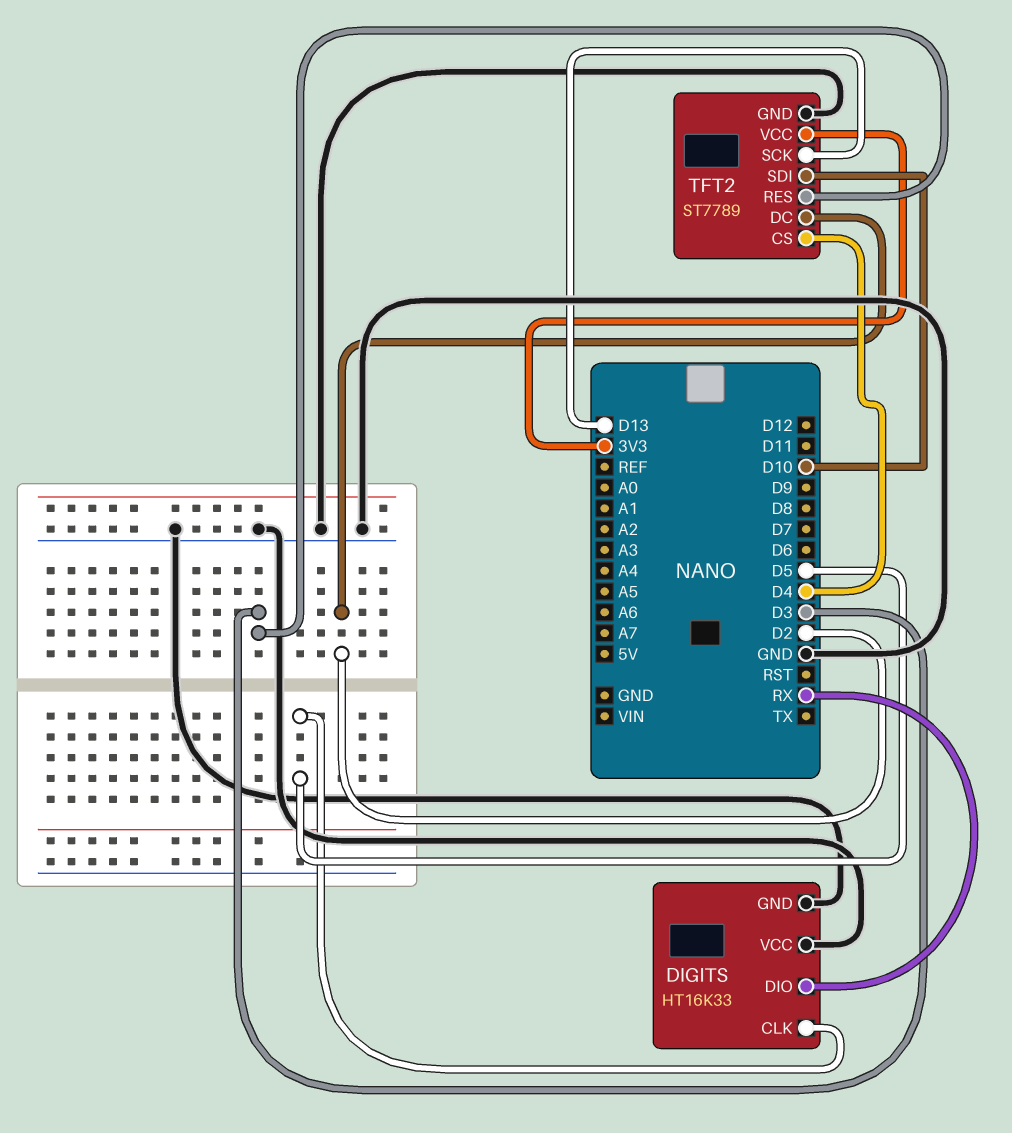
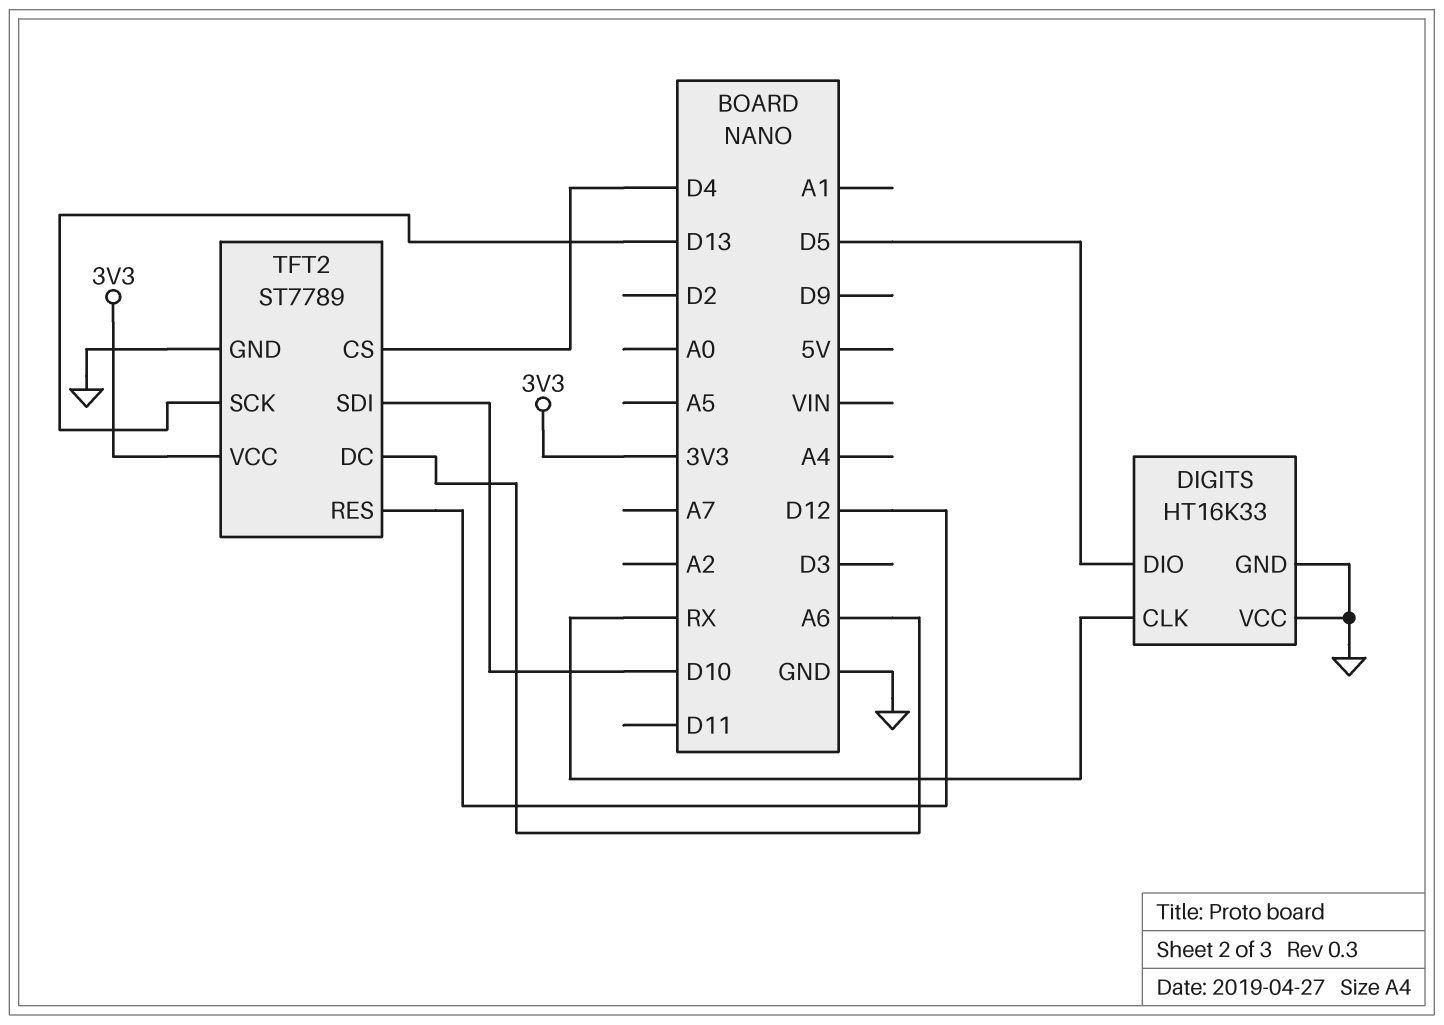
DIGITS pin CLK: D5 -> RX
DIGITS pin DIO: RX -> D5
TFT2 pin DC: D2 -> A6
TFT2 pin RES: D3 -> D12

